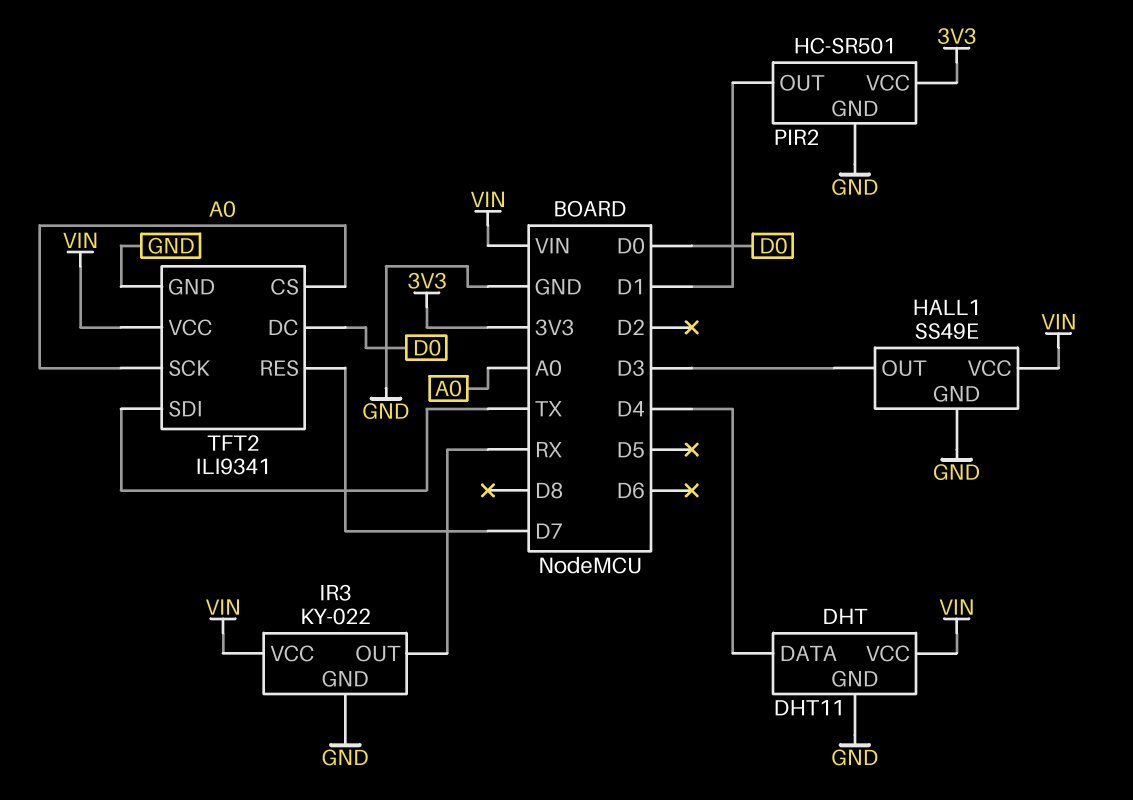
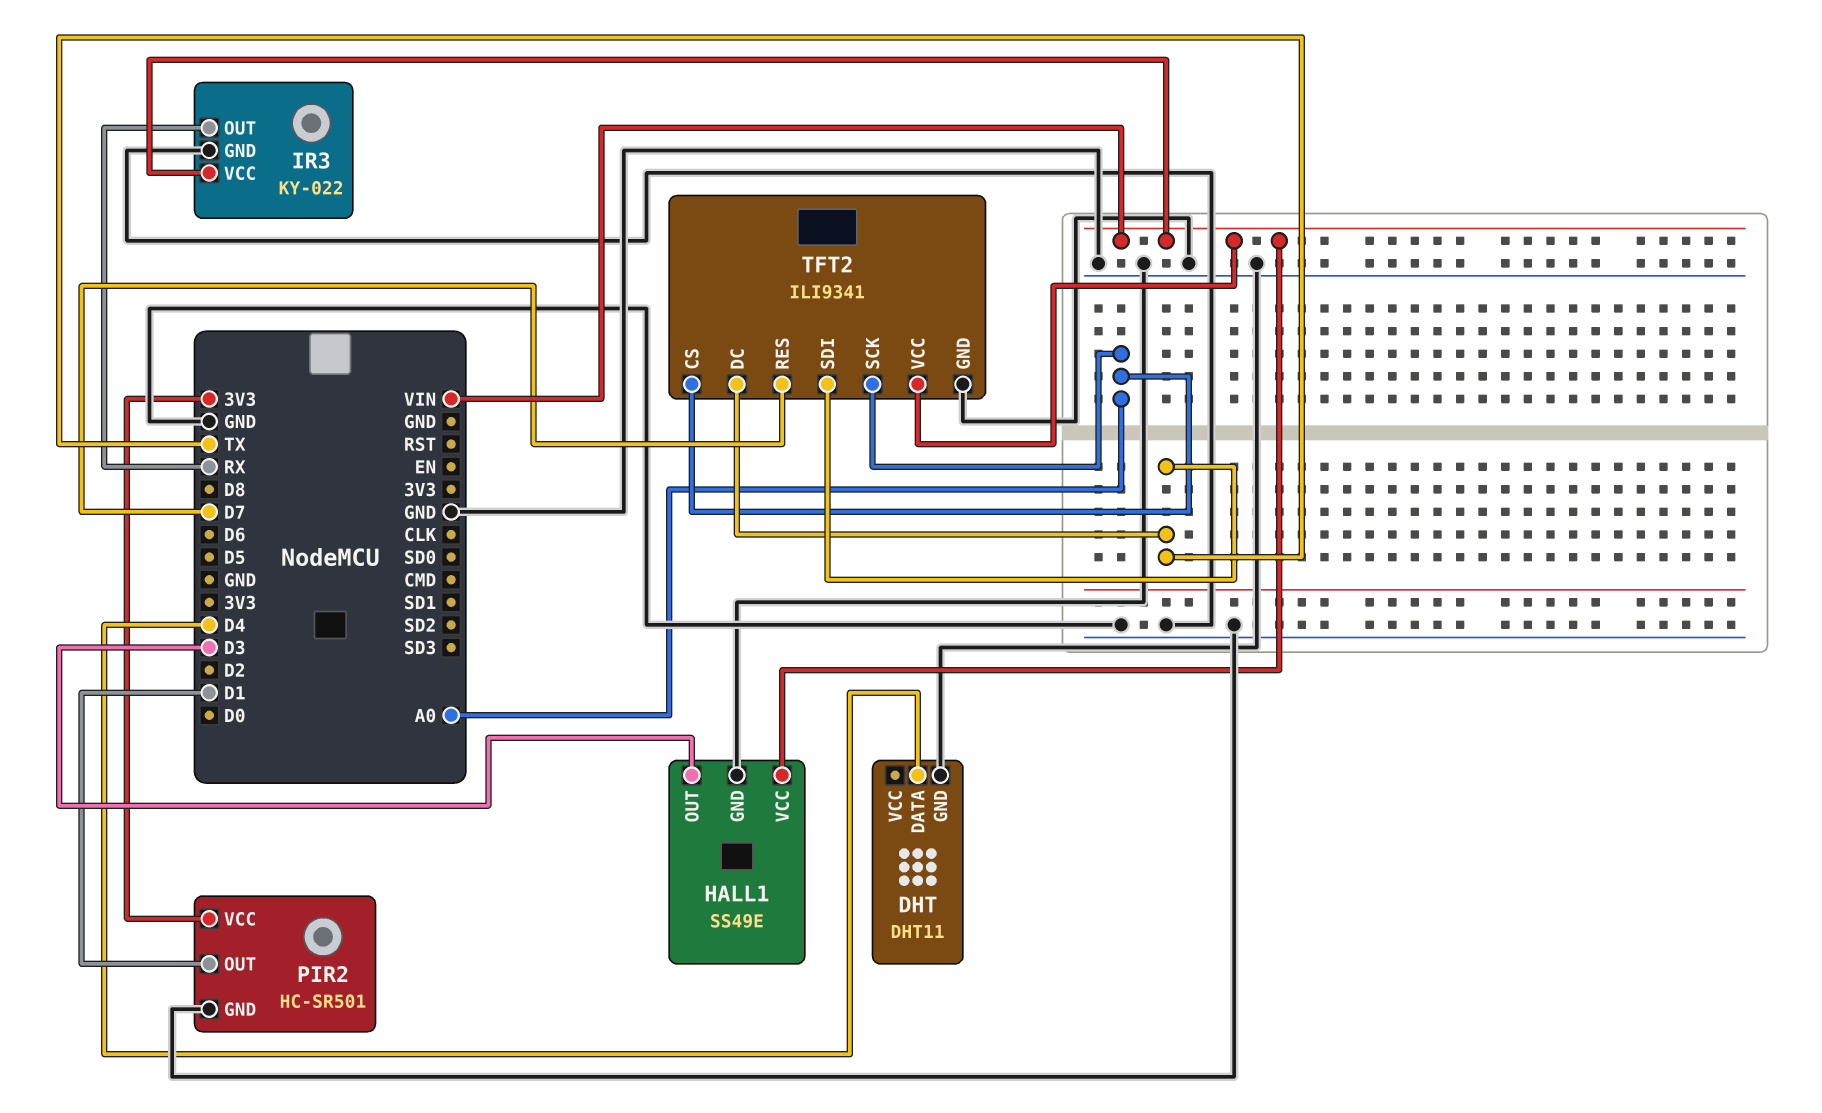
DHT pin VCC: VIN -> none
TFT2 pin DC: D0 -> TX

